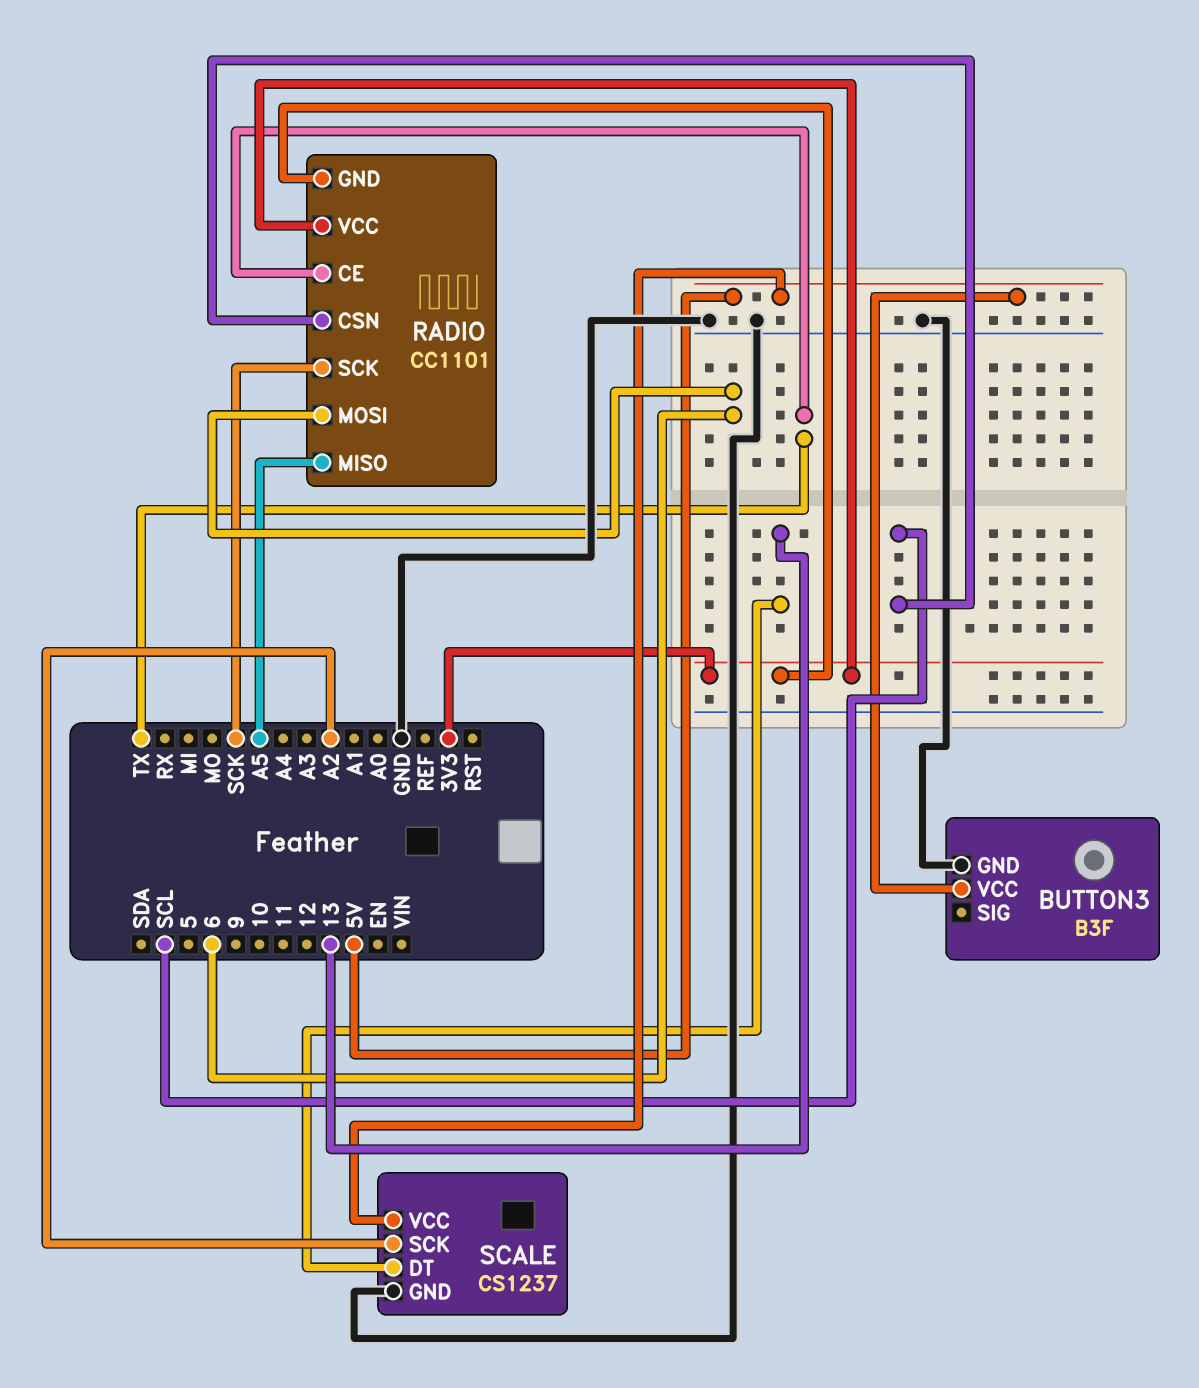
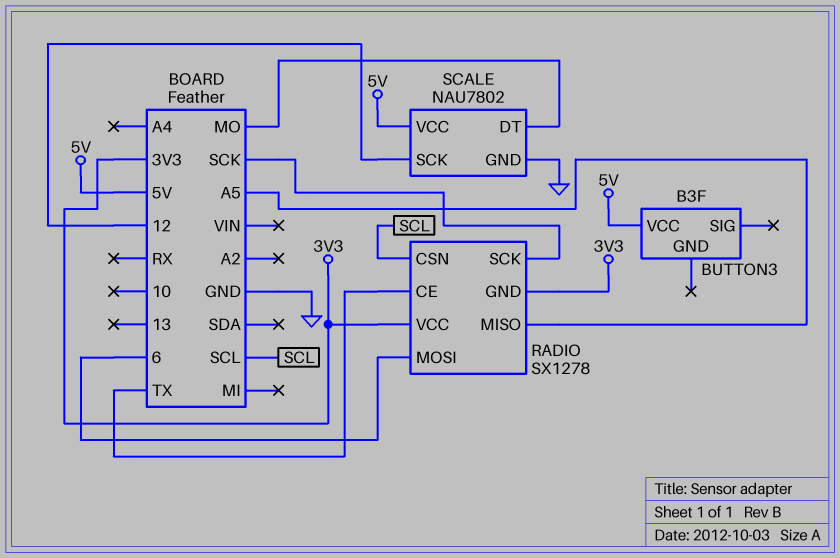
BUTTON3 pin GND: GND -> none
RADIO: CC1101 -> SX1278
SCALE: CS1237 -> NAU7802
SCALE pin DT: 13 -> MO
SCALE pin SCK: A2 -> 12

